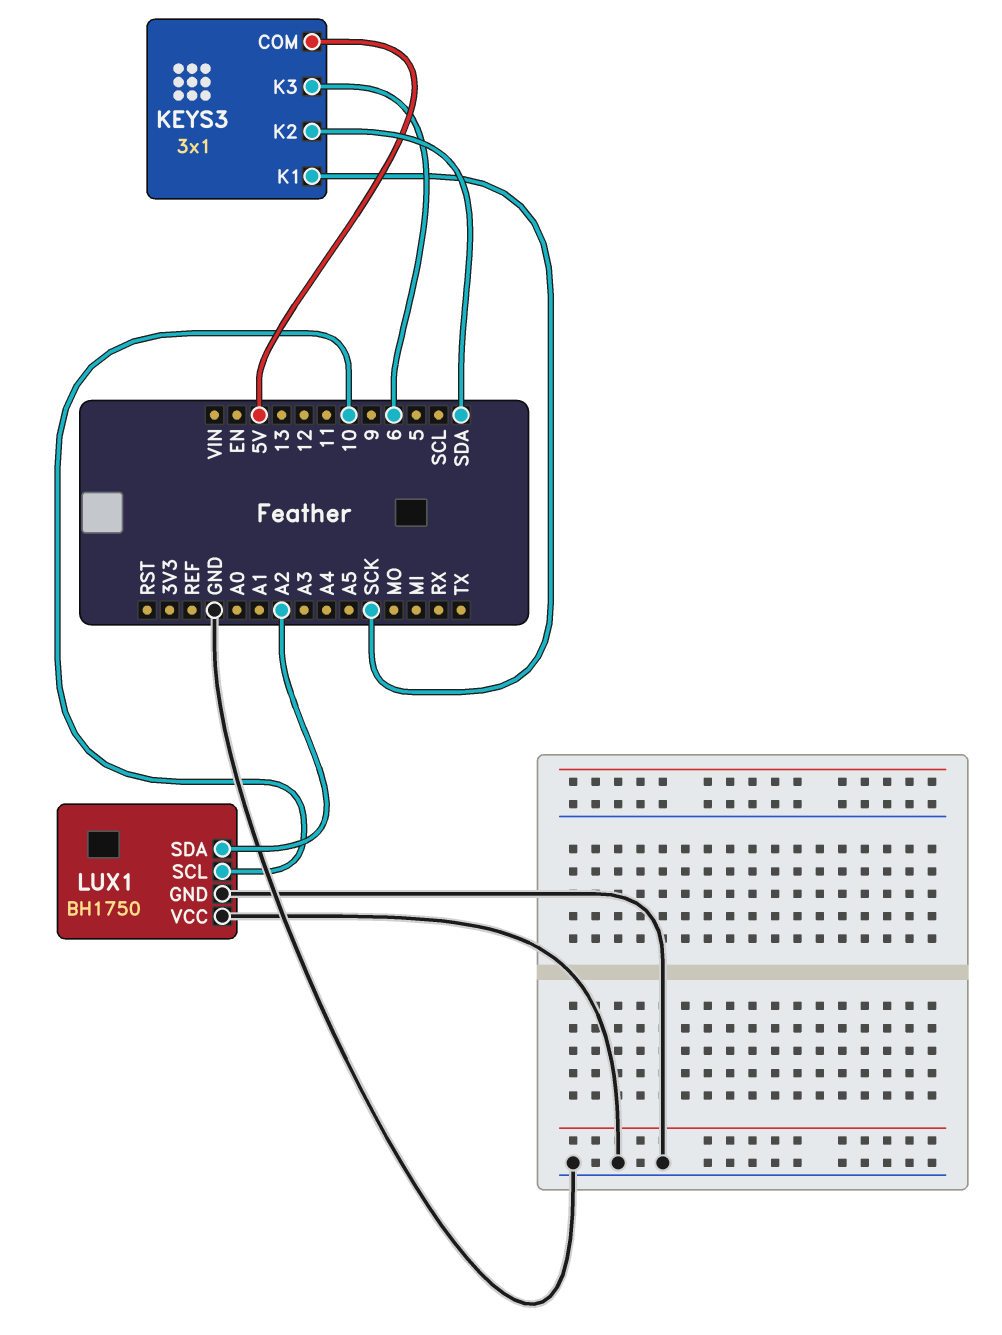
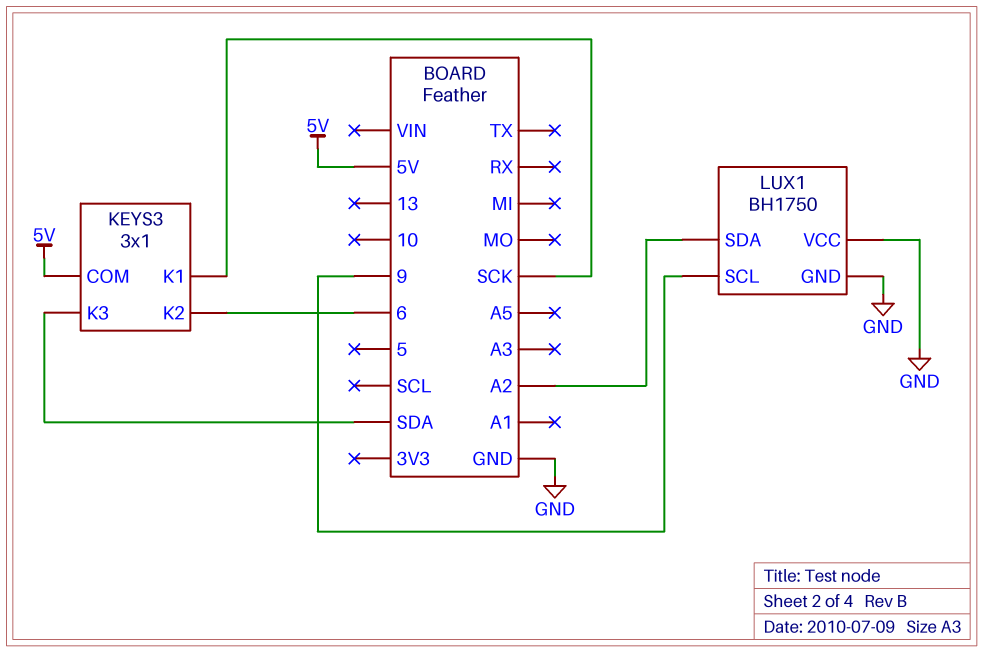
KEYS3 pin K2: SDA -> 6
KEYS3 pin K3: 6 -> SDA
LUX1 pin SCL: 10 -> 9

